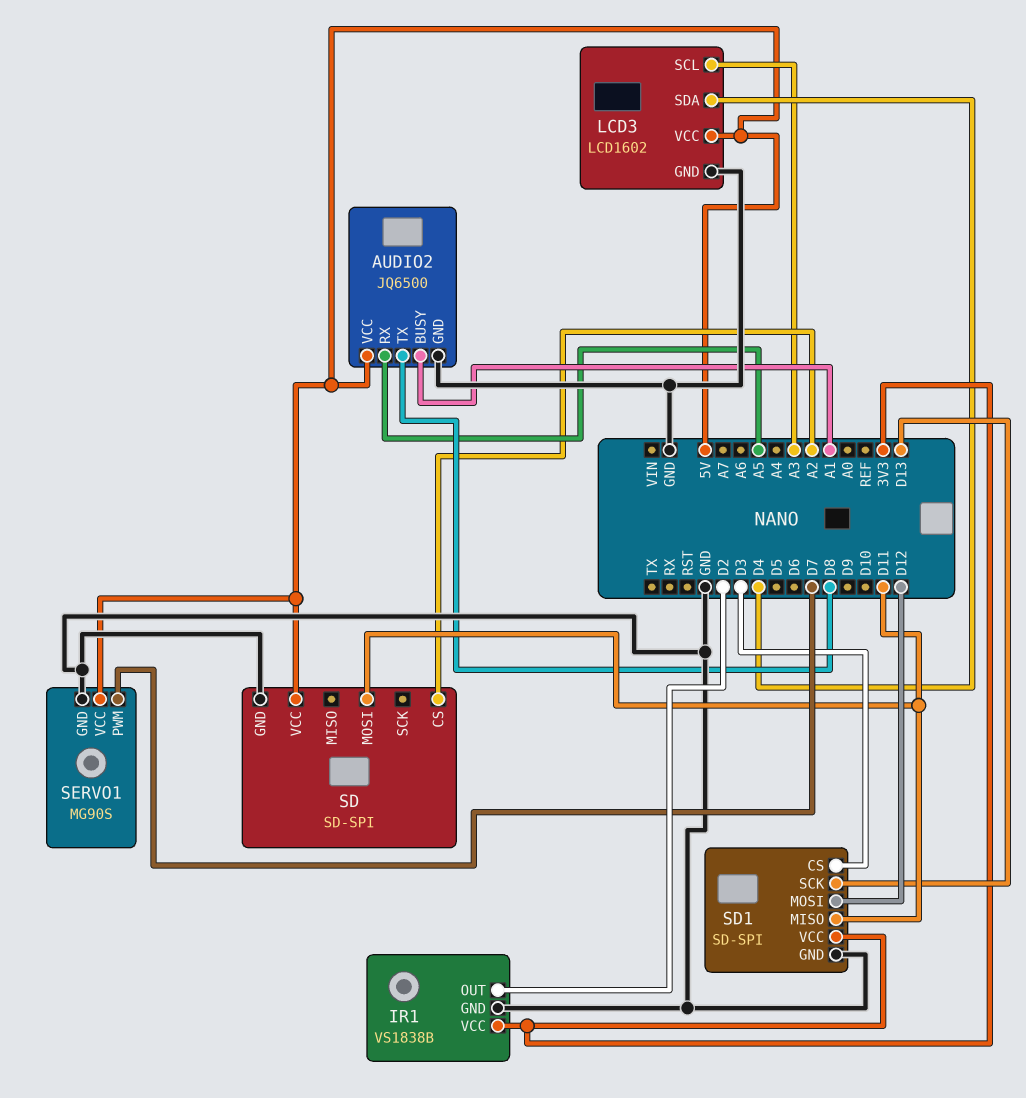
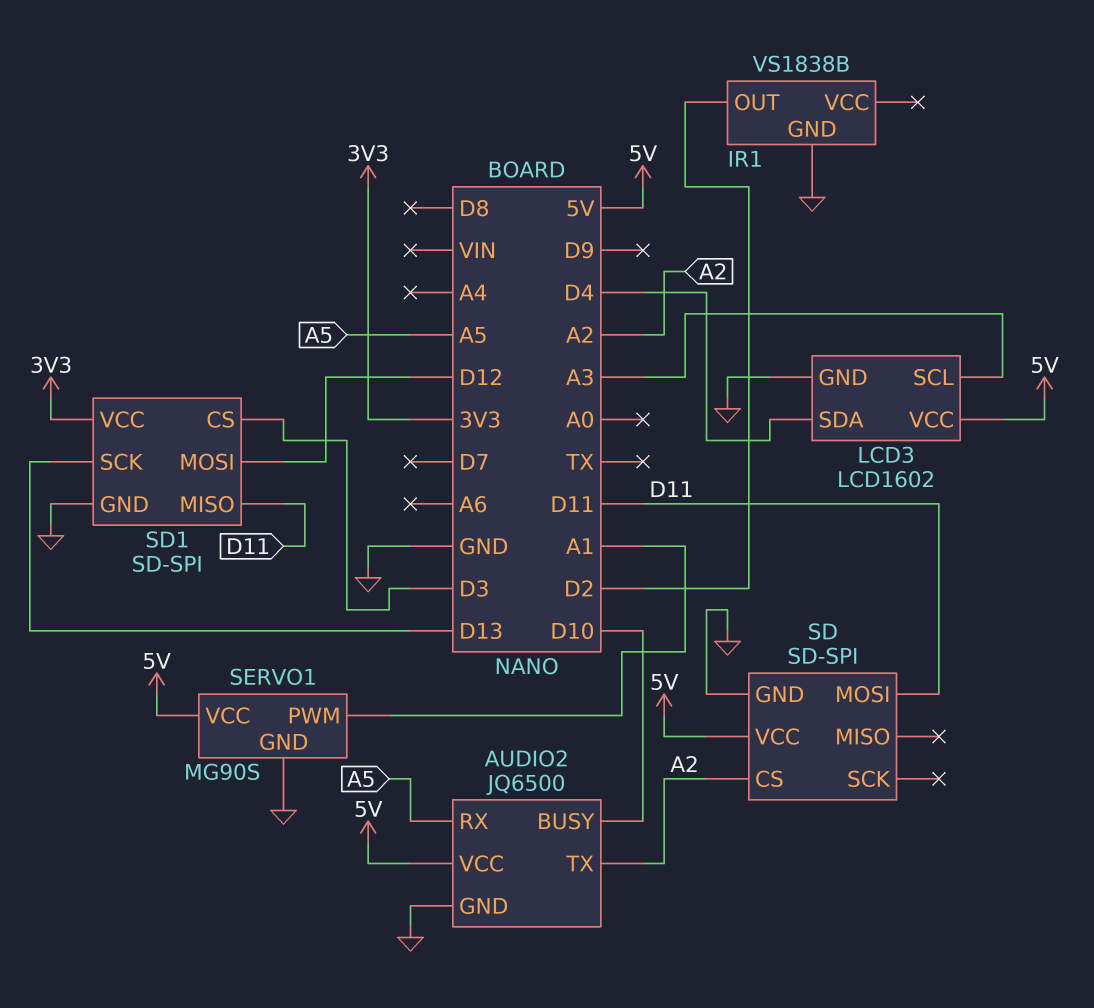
AUDIO2 pin BUSY: A1 -> D10
AUDIO2 pin TX: D8 -> A2
IR1 pin VCC: 3V3 -> none
SERVO1 pin PWM: D7 -> A1

